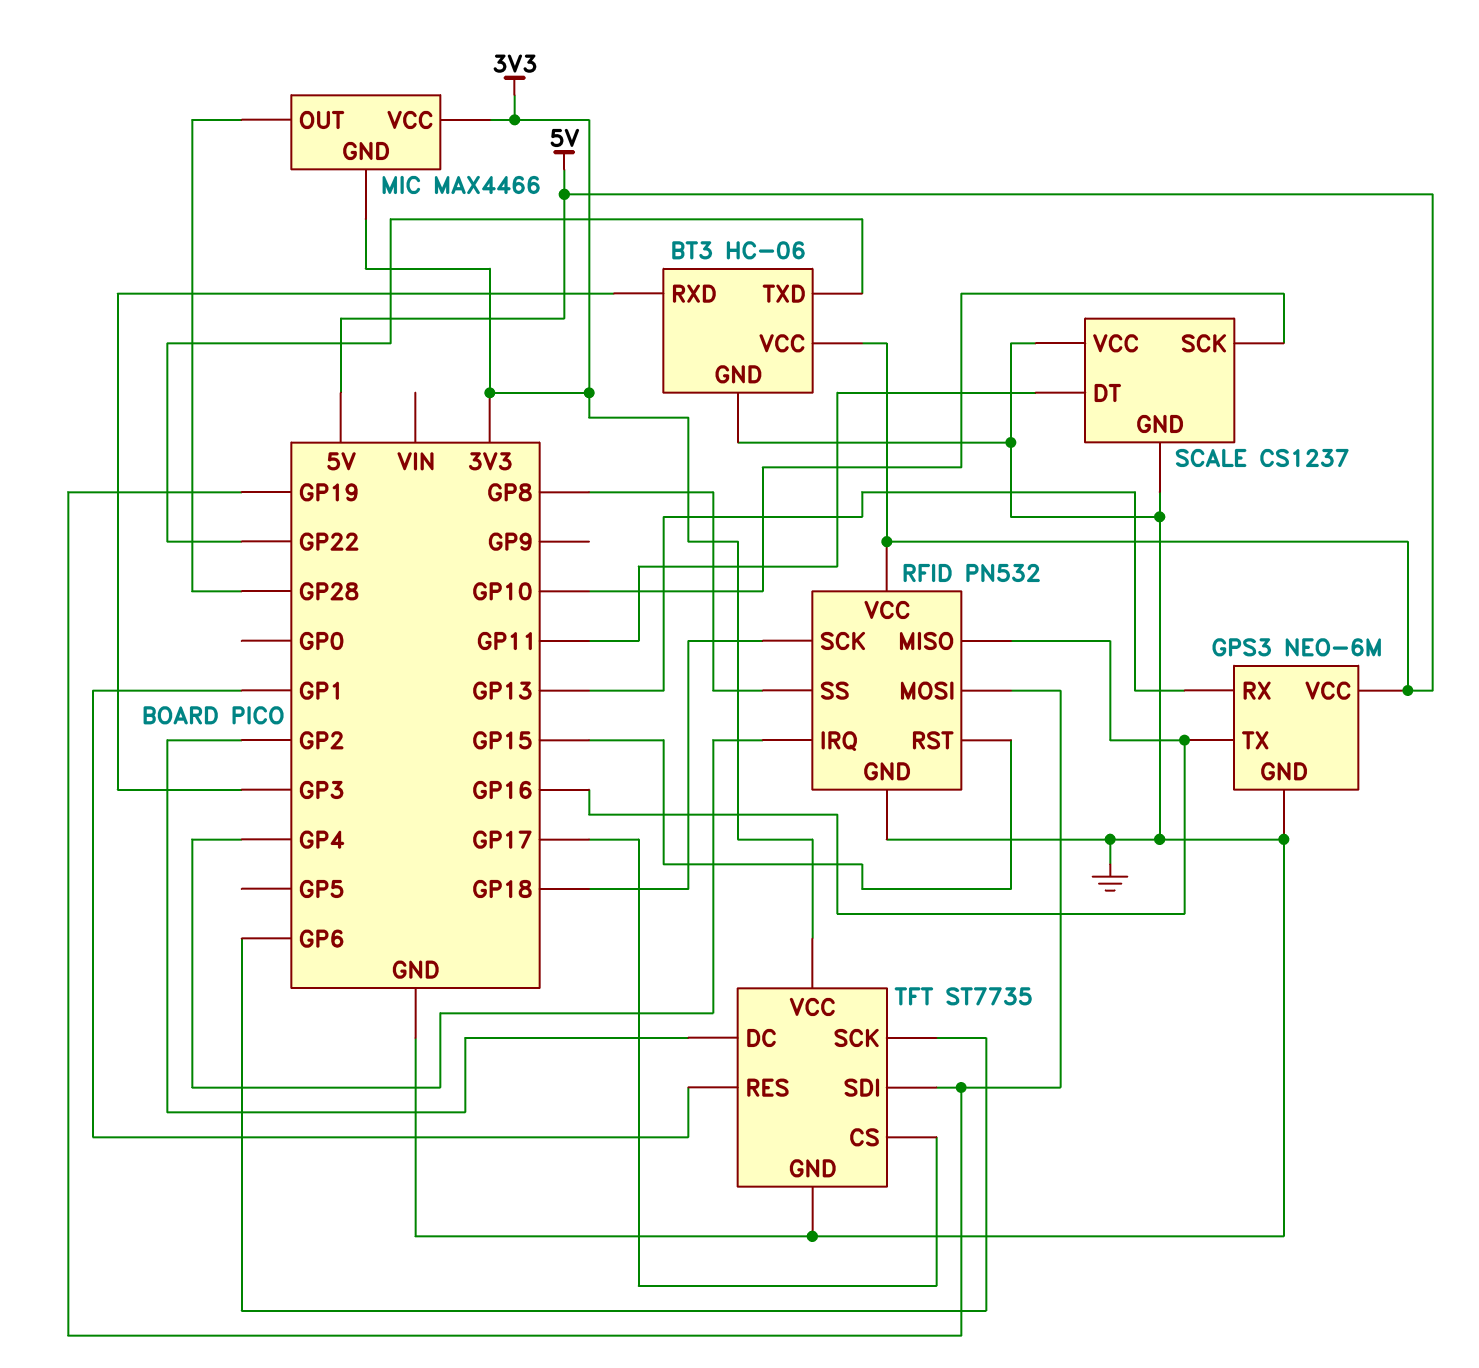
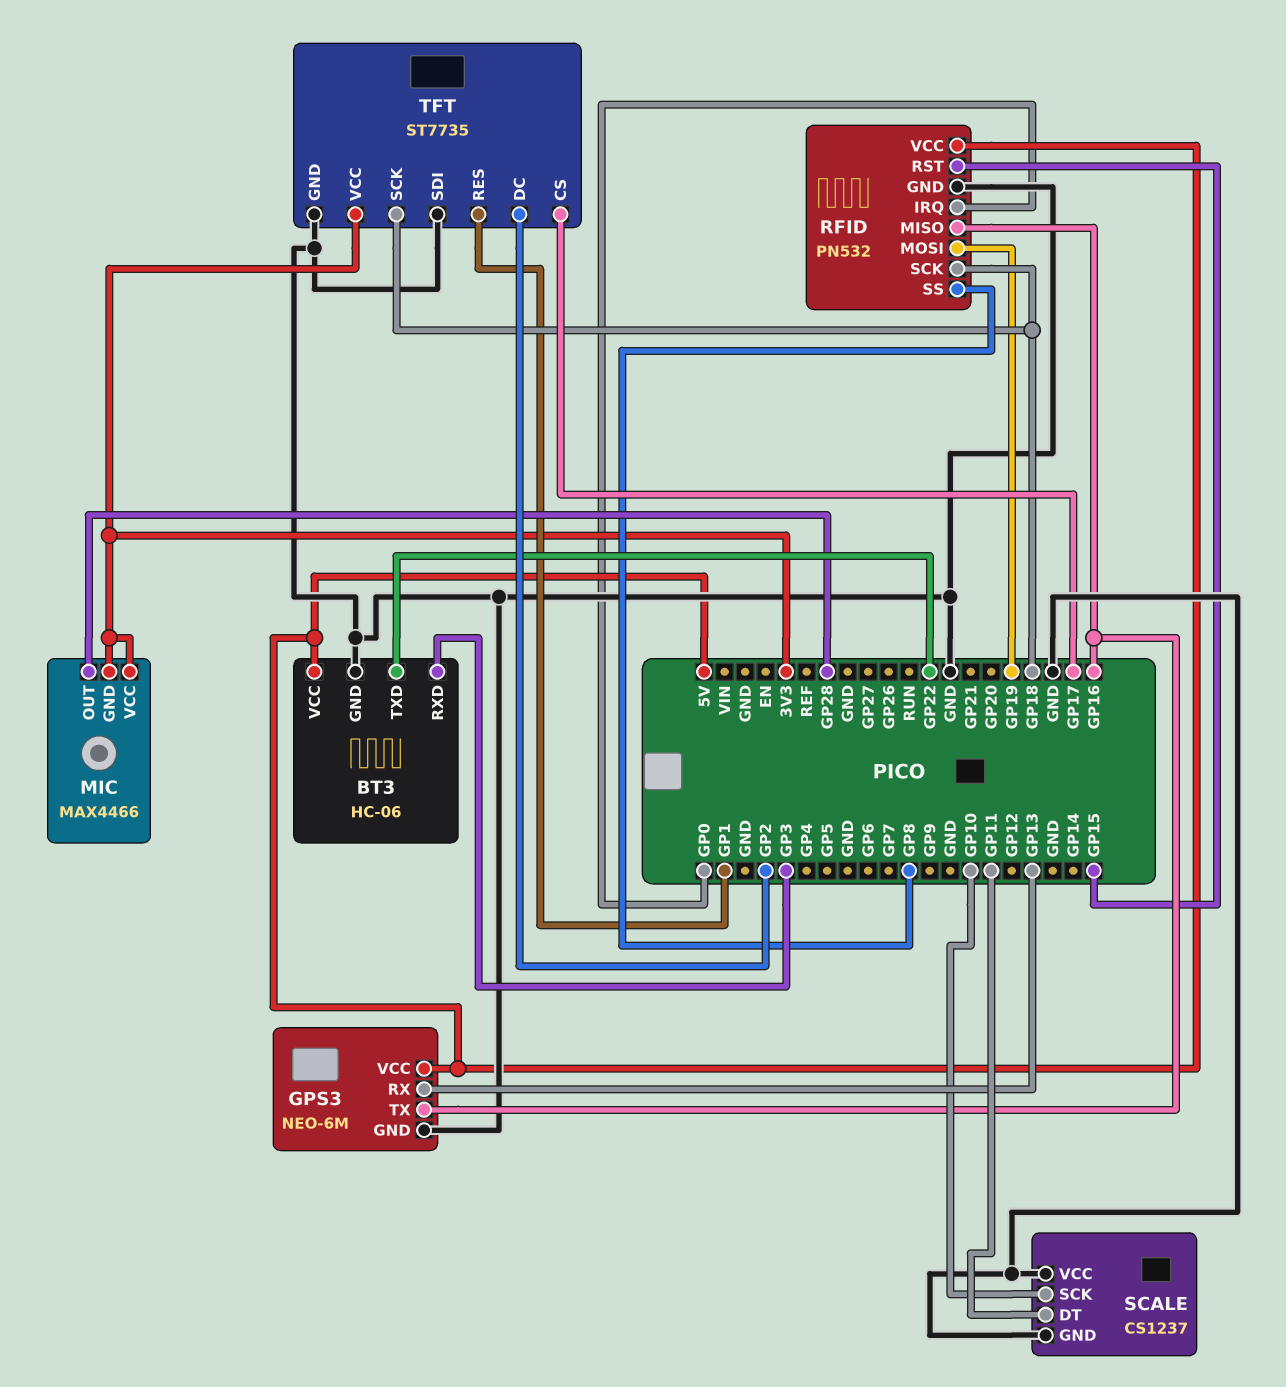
RFID pin IRQ: GP4 -> GP0
TFT pin SCK: GP6 -> GP18
TFT pin SDI: GP19 -> GND

